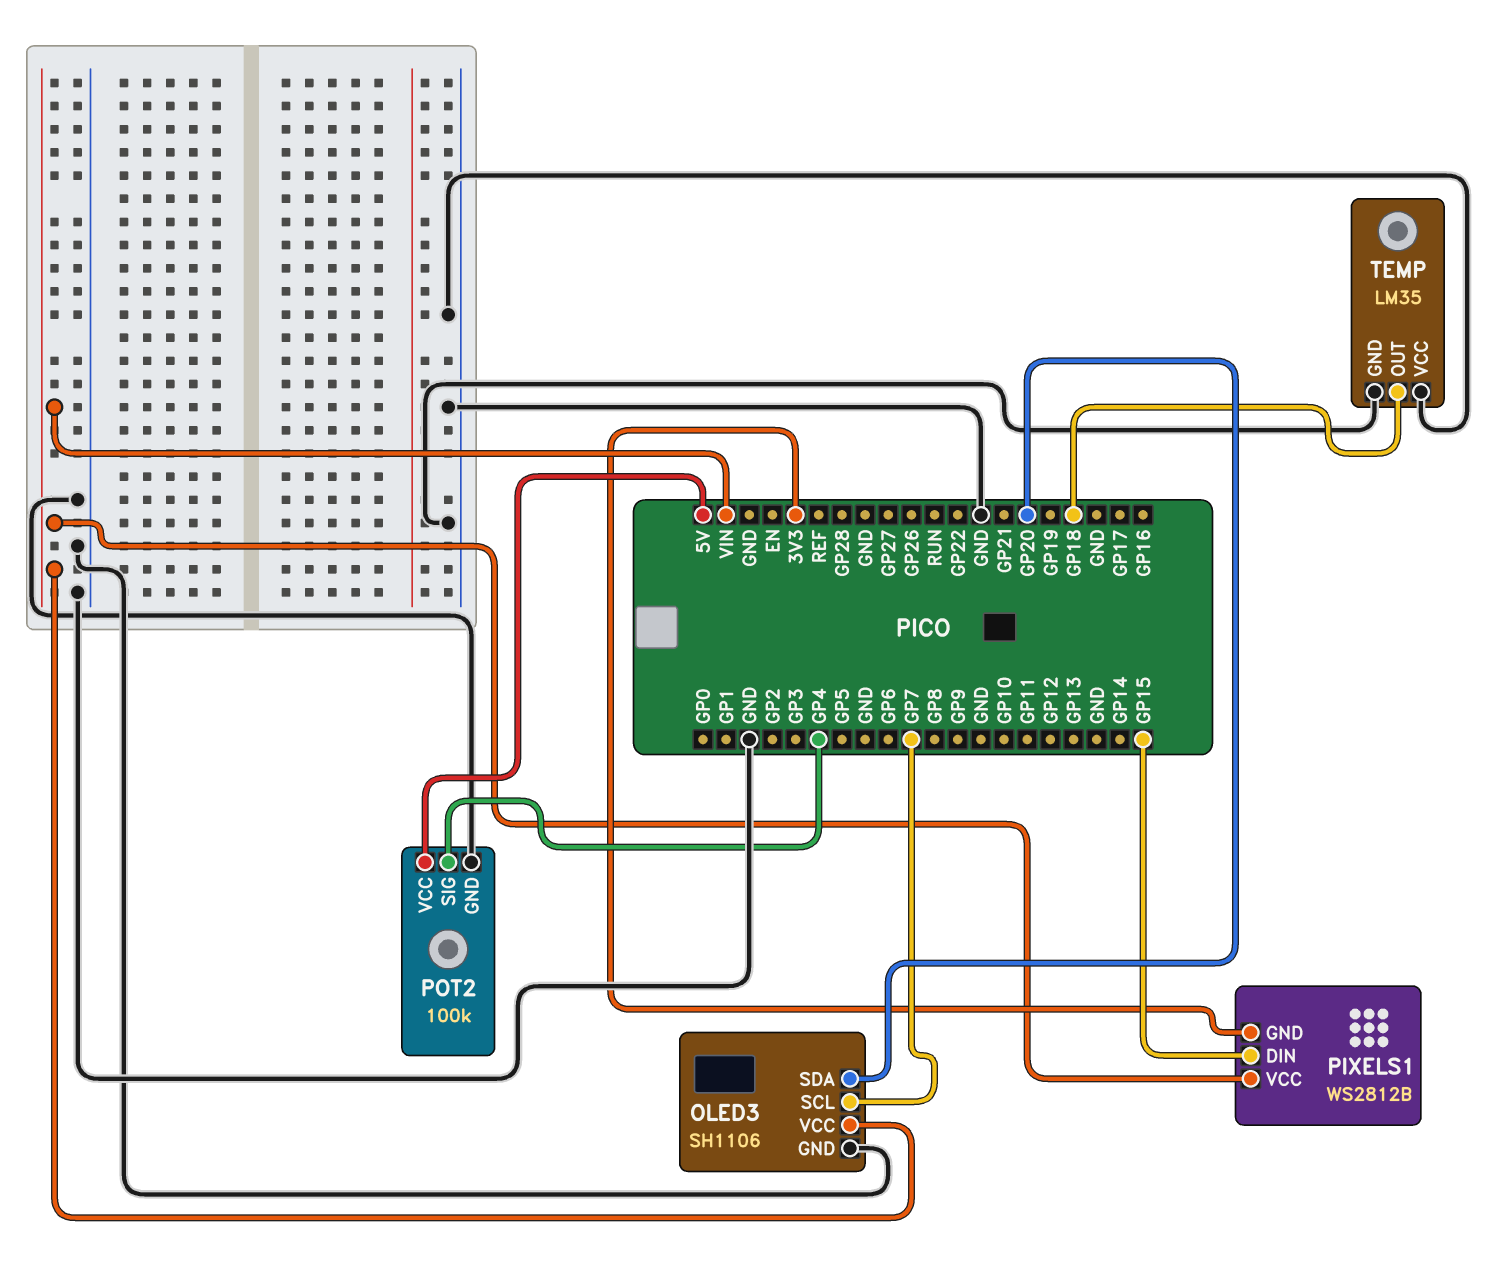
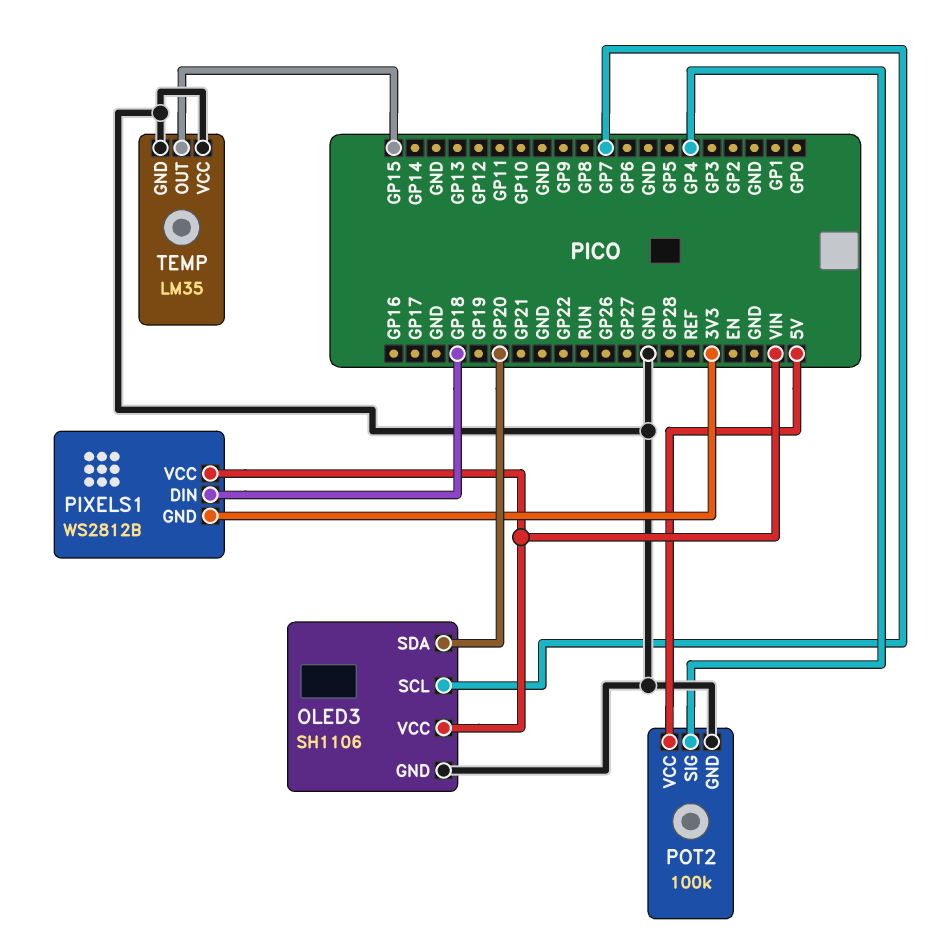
PIXELS1 pin DIN: GP15 -> GP18
TEMP pin OUT: GP18 -> GP15

